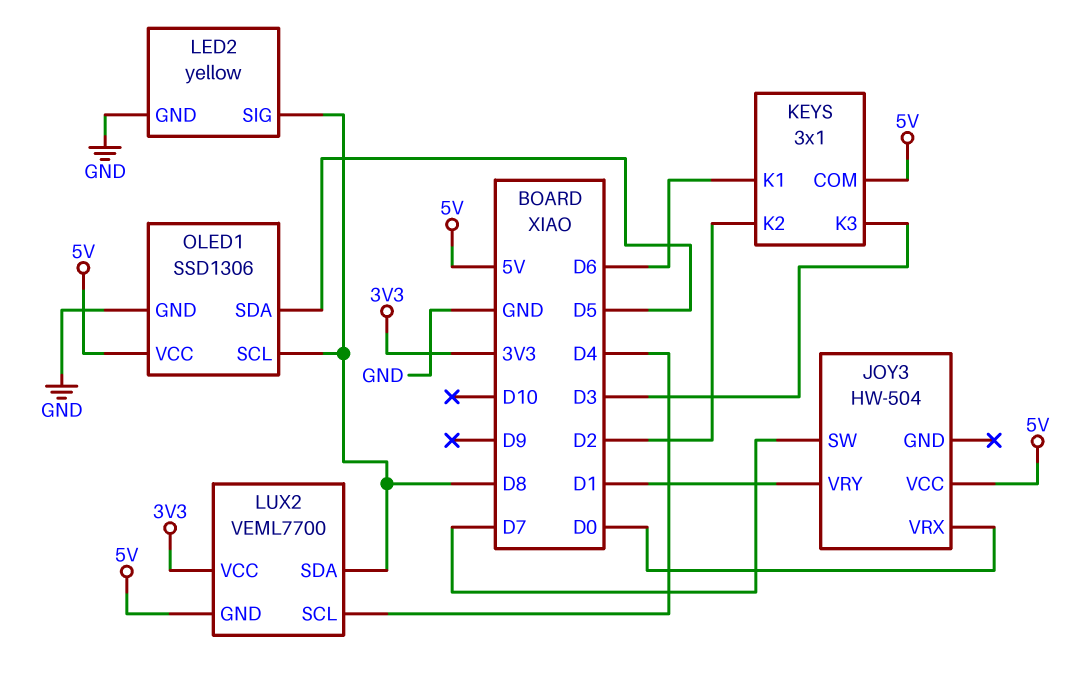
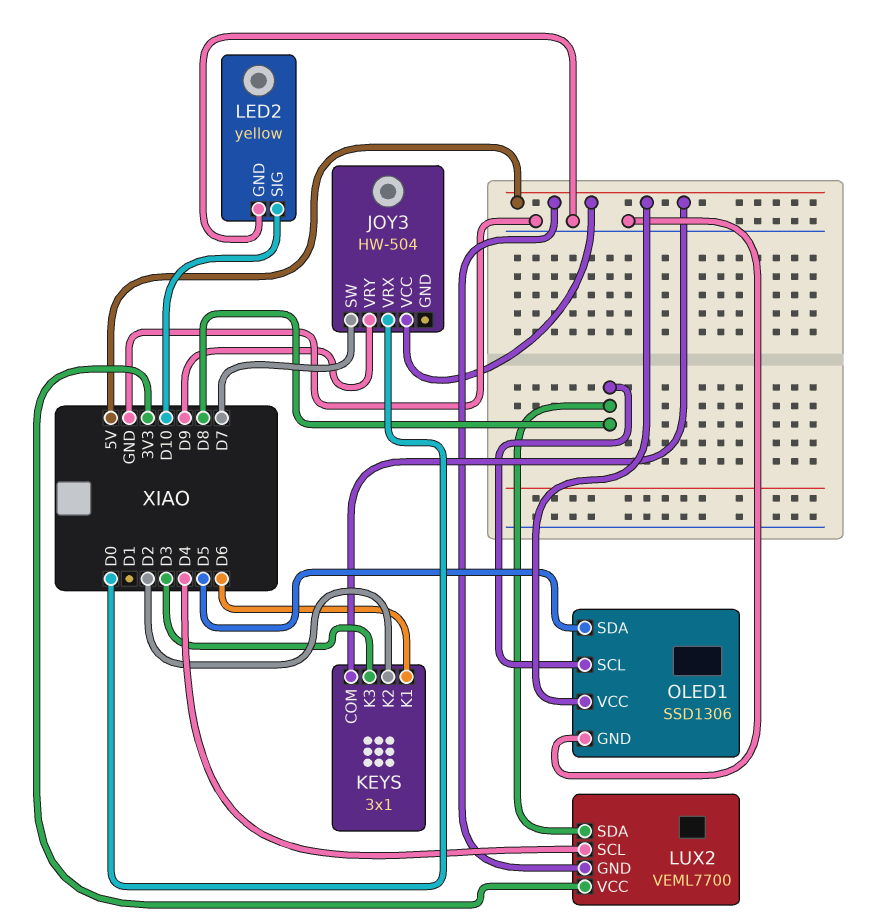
JOY3 pin VRY: D1 -> D9
LED2 pin SIG: D8 -> D10

